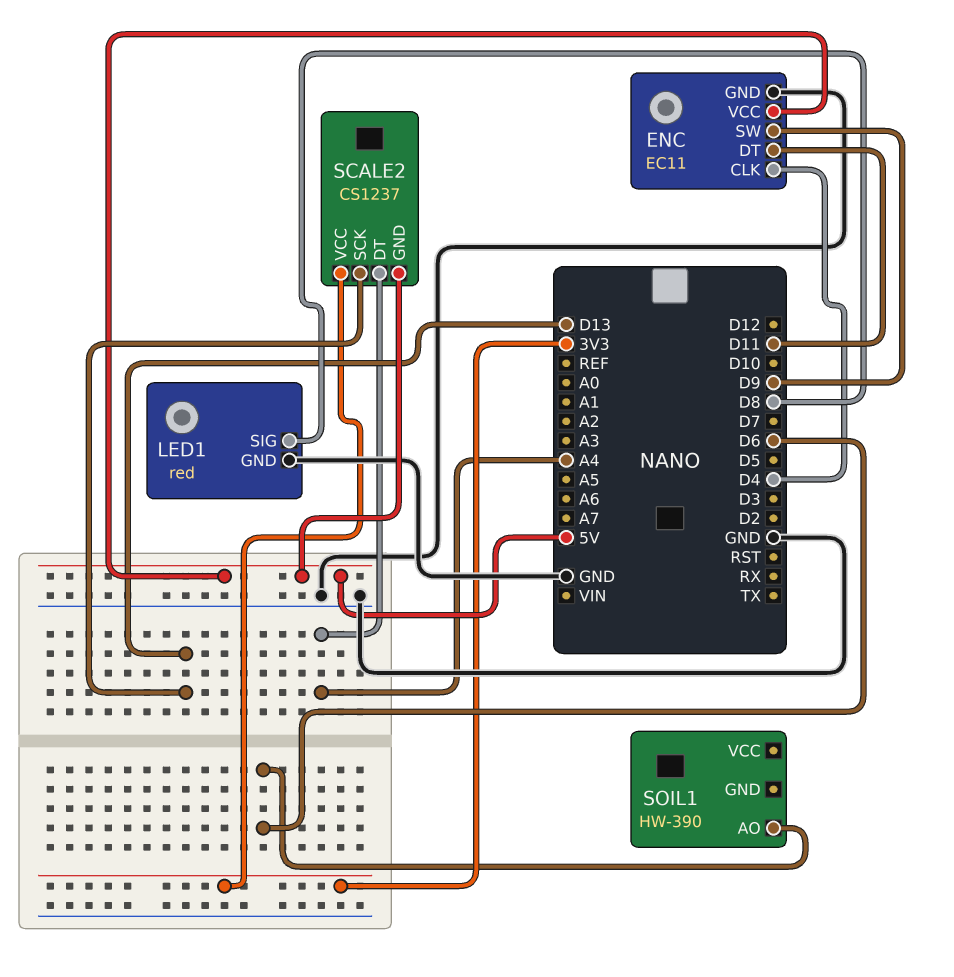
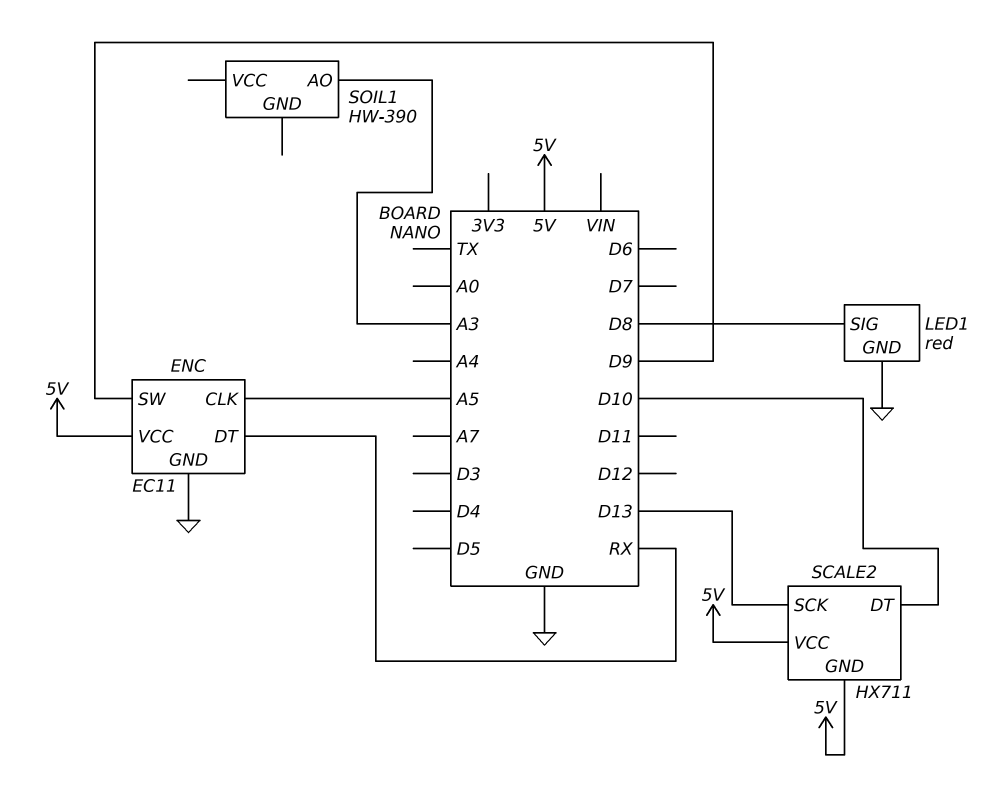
ENC pin CLK: D4 -> A5
ENC pin DT: D11 -> RX
SCALE2: CS1237 -> HX711
SCALE2 pin DT: A4 -> D10
SCALE2 pin VCC: 3V3 -> 5V
SOIL1 pin AO: D6 -> A3

